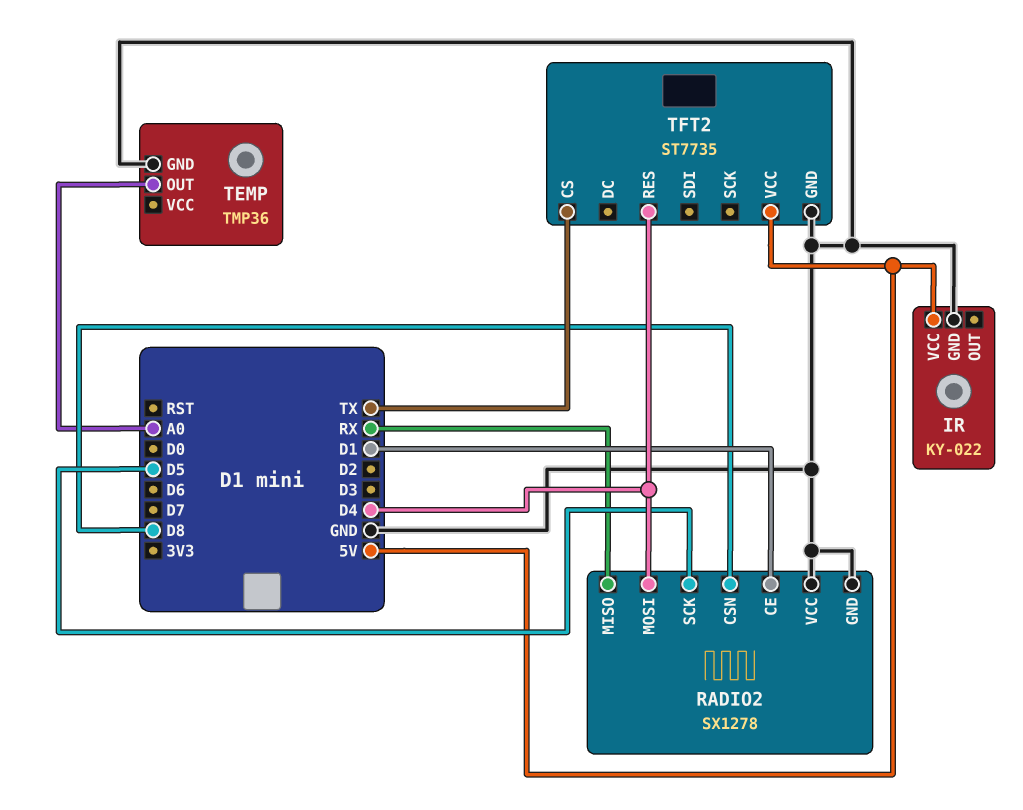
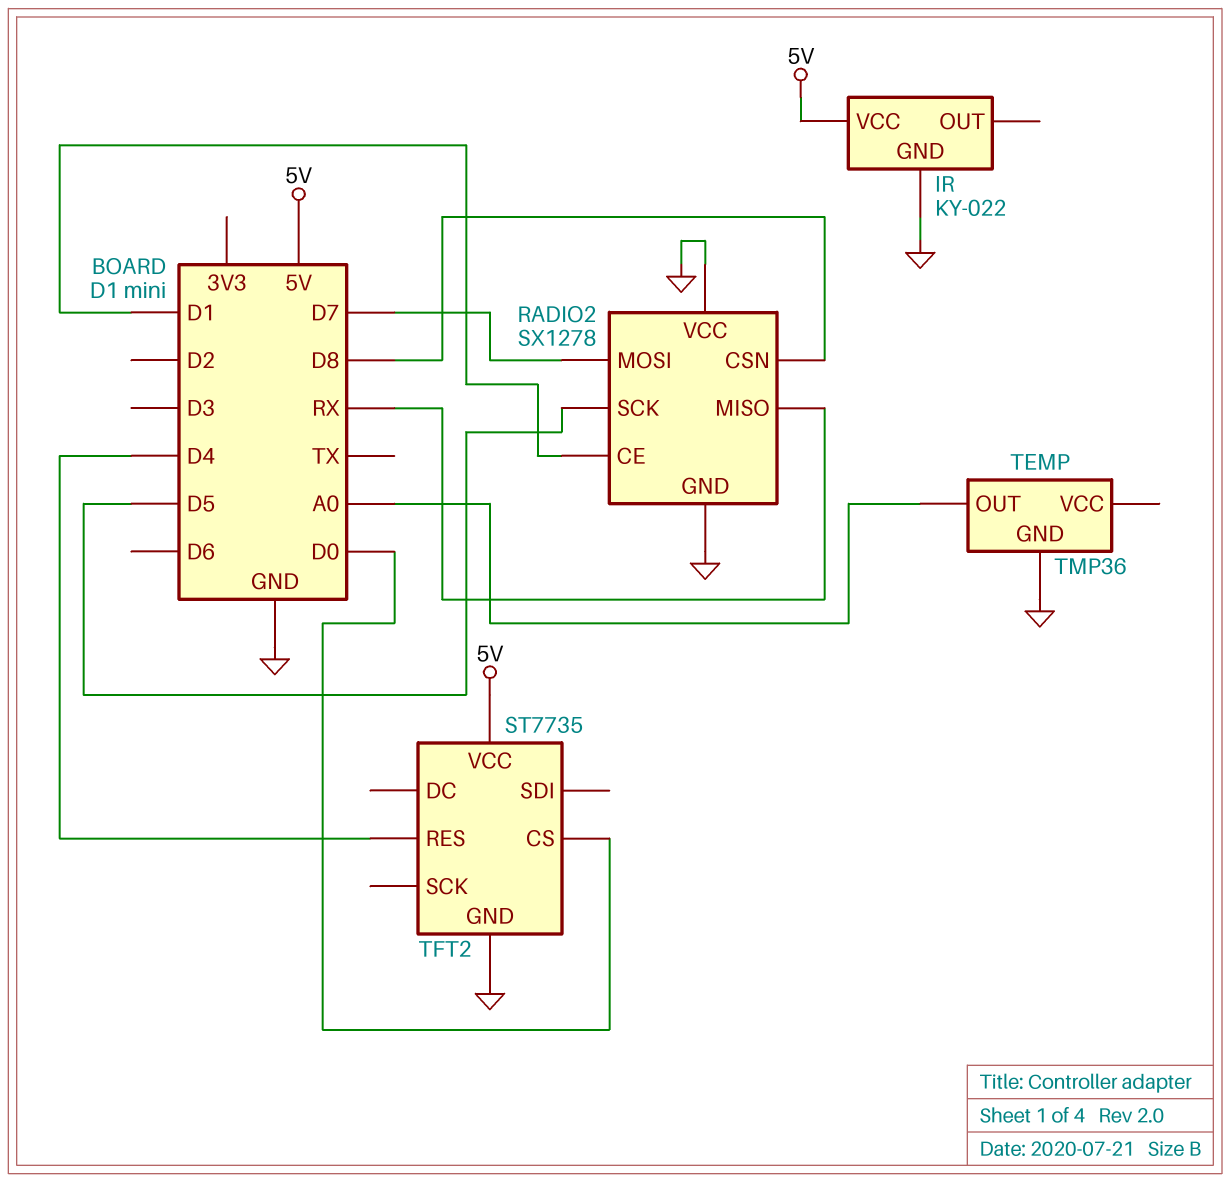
RADIO2 pin MOSI: D4 -> D7
TFT2 pin CS: TX -> D0

